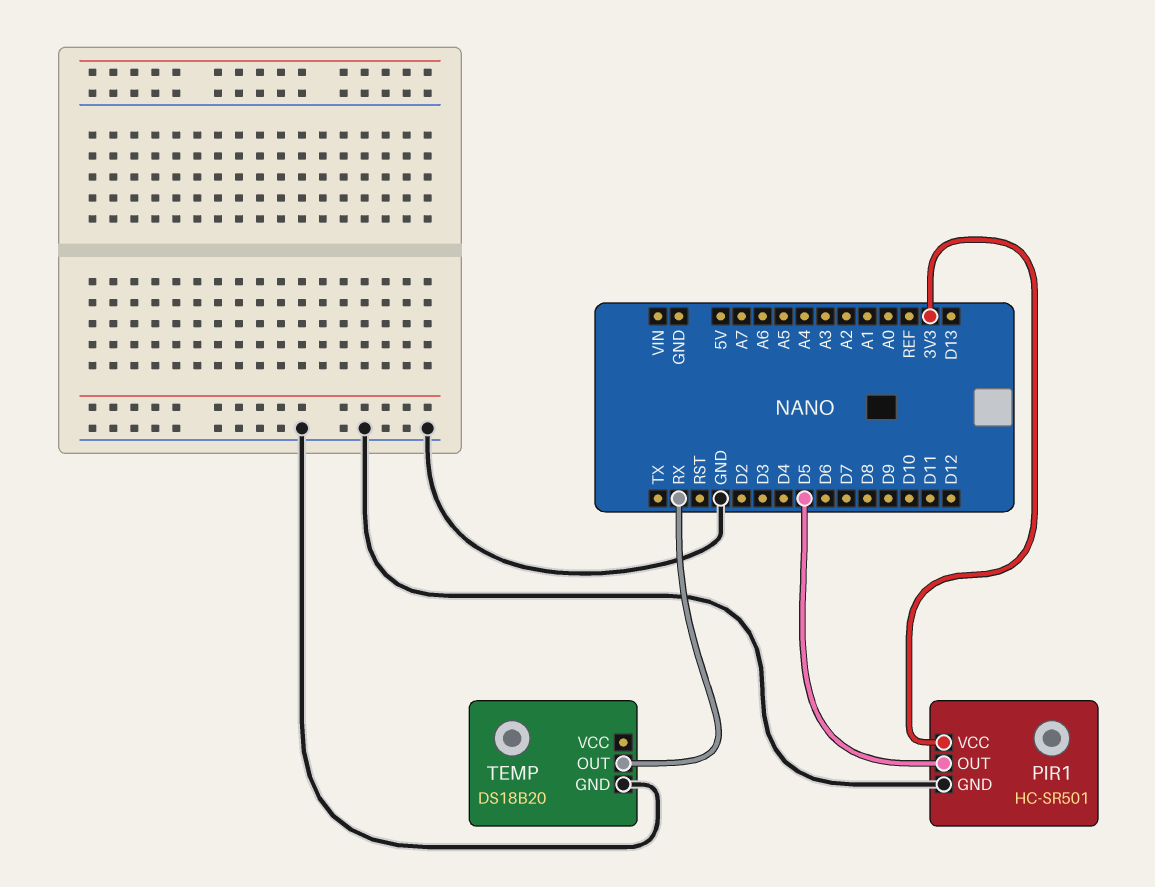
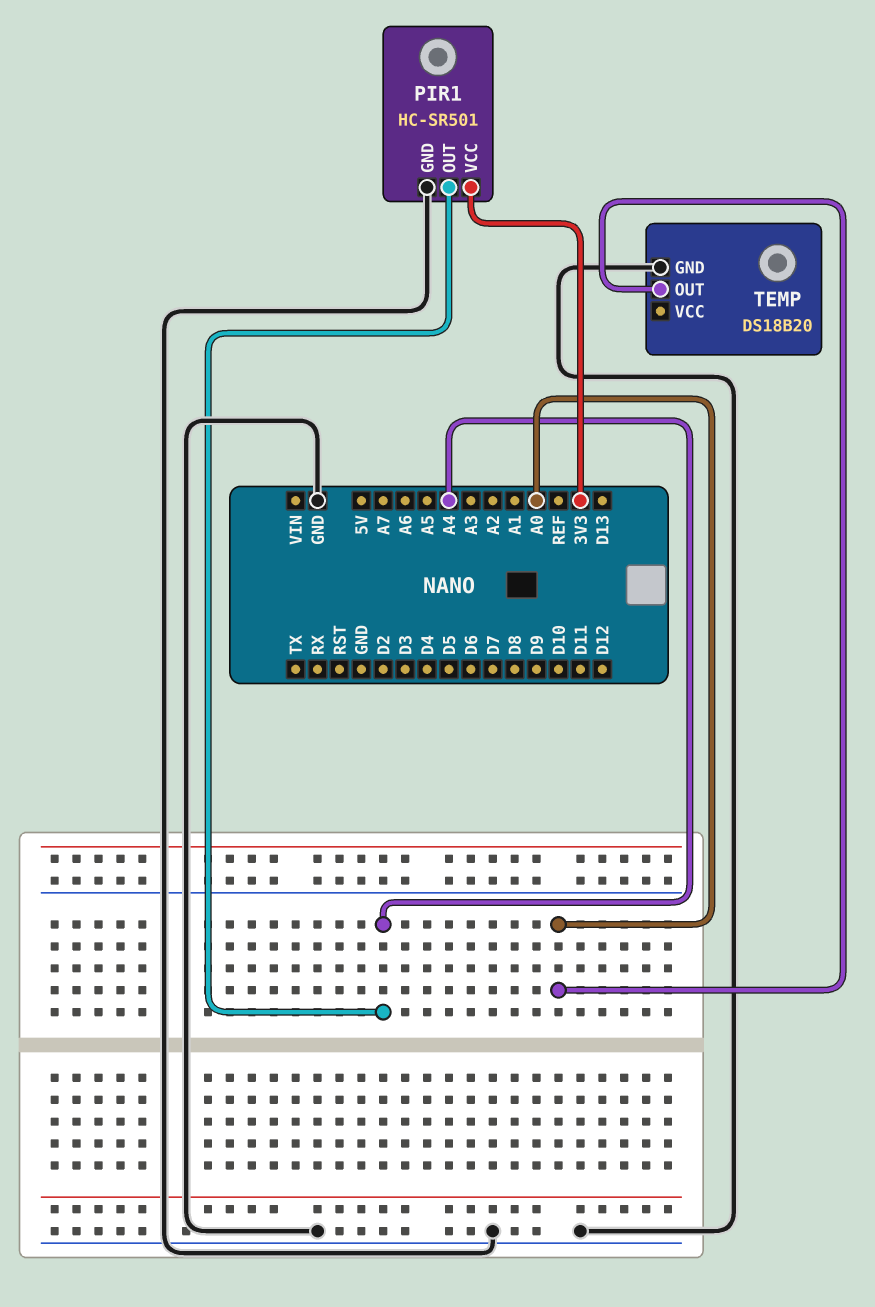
PIR1 pin OUT: D5 -> A4
TEMP pin OUT: RX -> A0

